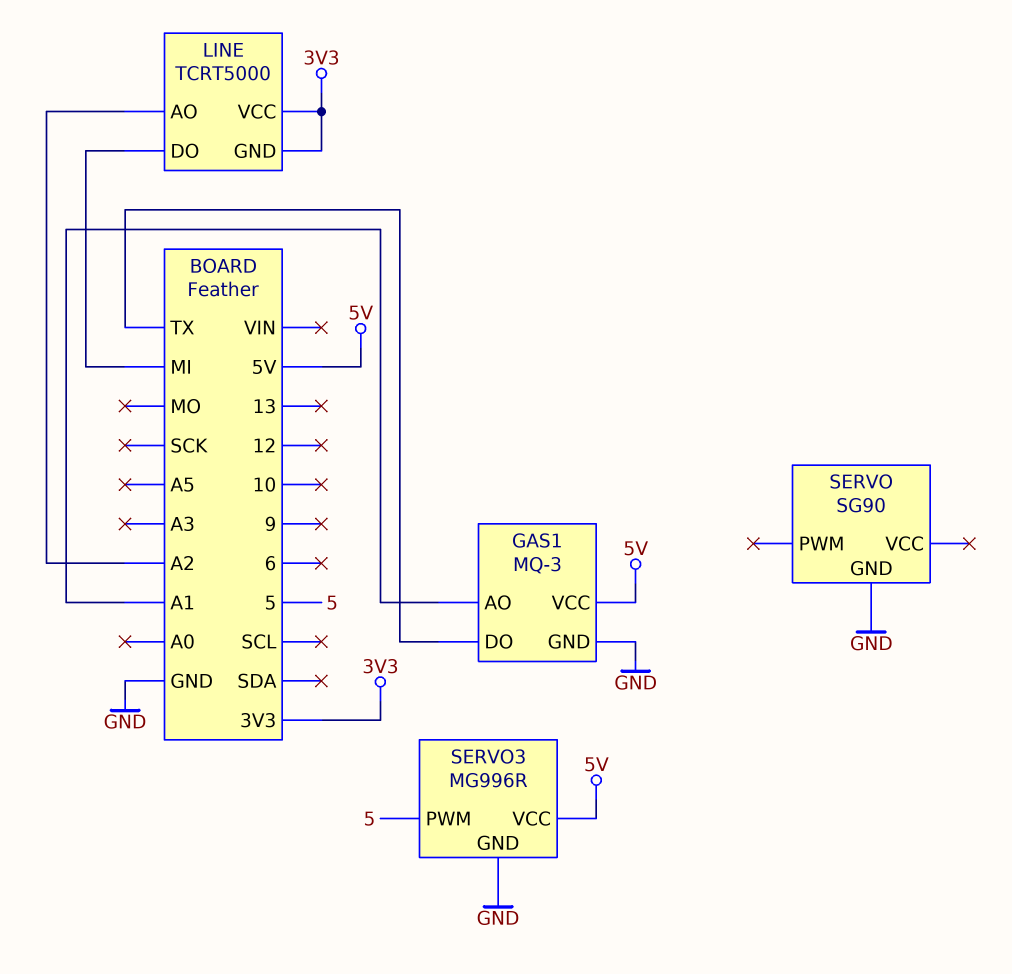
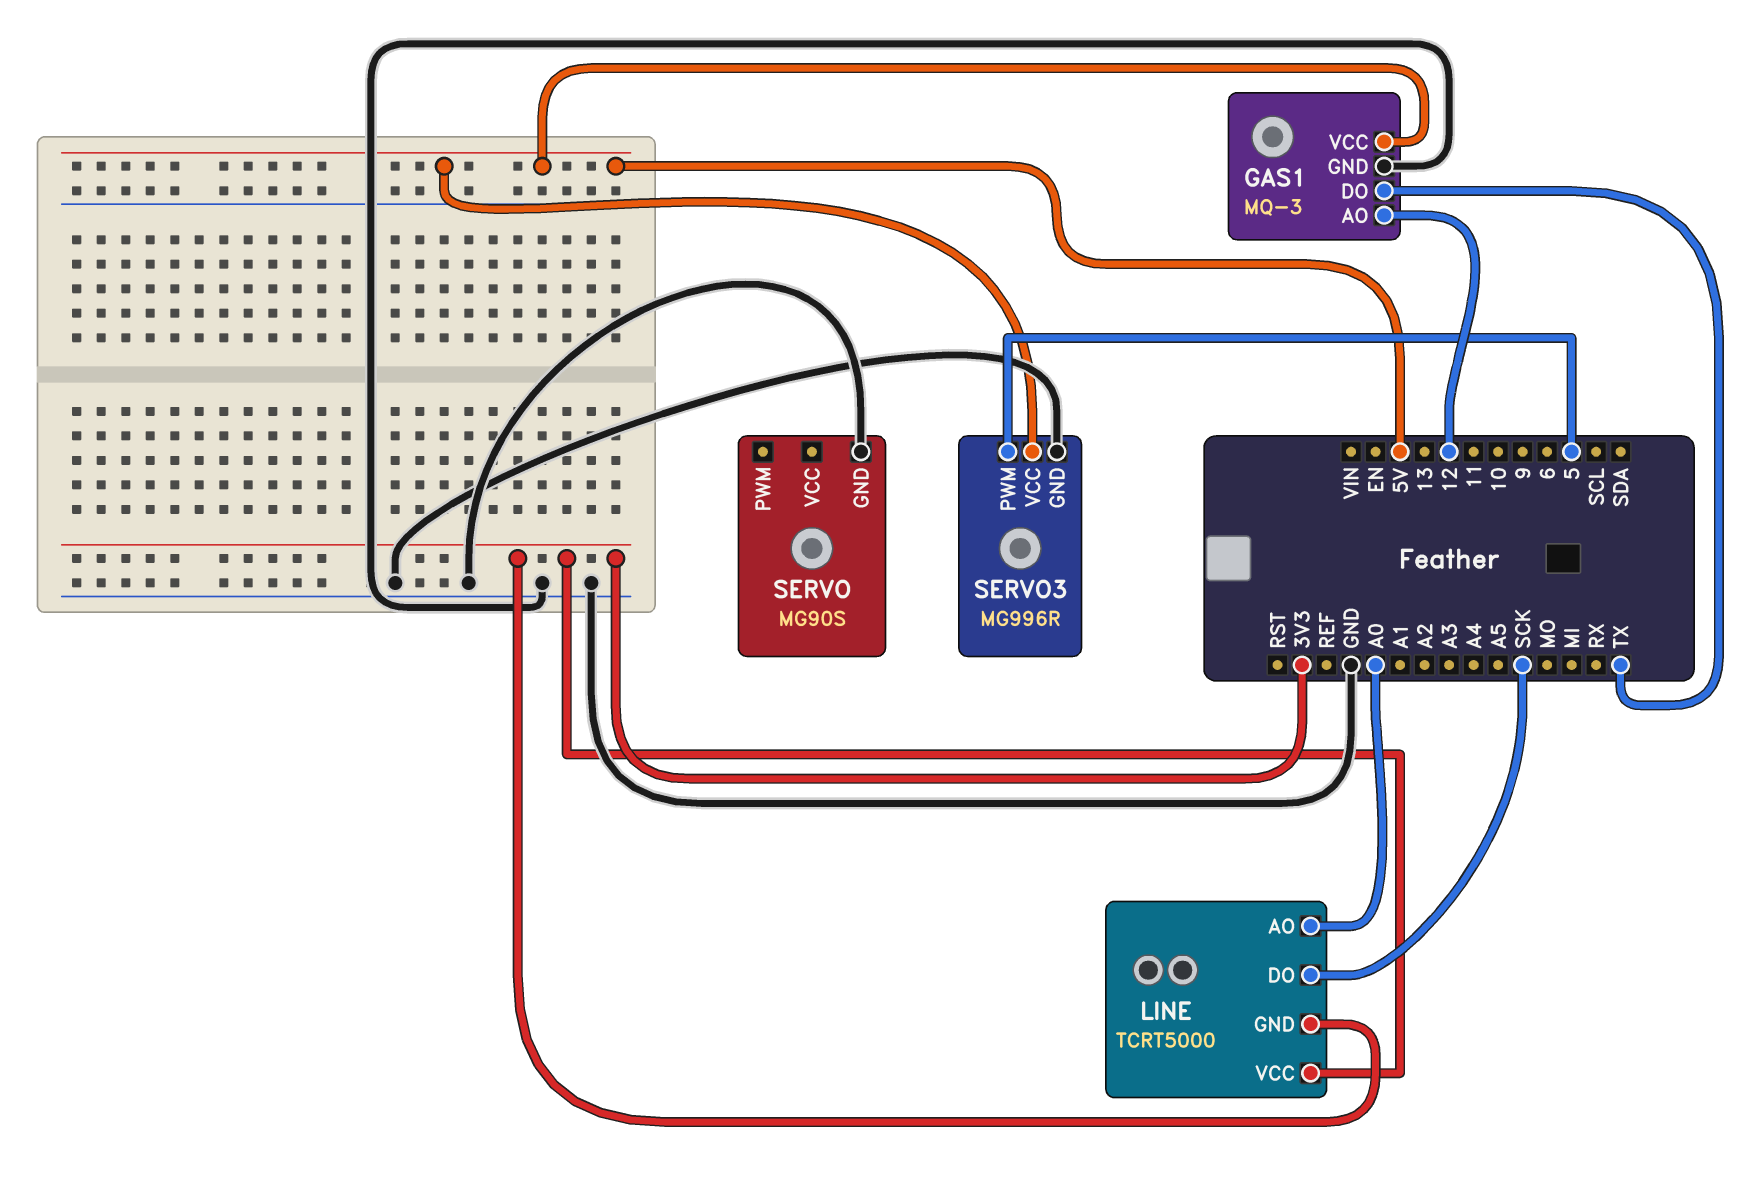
GAS1 pin AO: A1 -> 12
LINE pin AO: A2 -> A0
LINE pin DO: MI -> SCK
SERVO: SG90 -> MG90S

